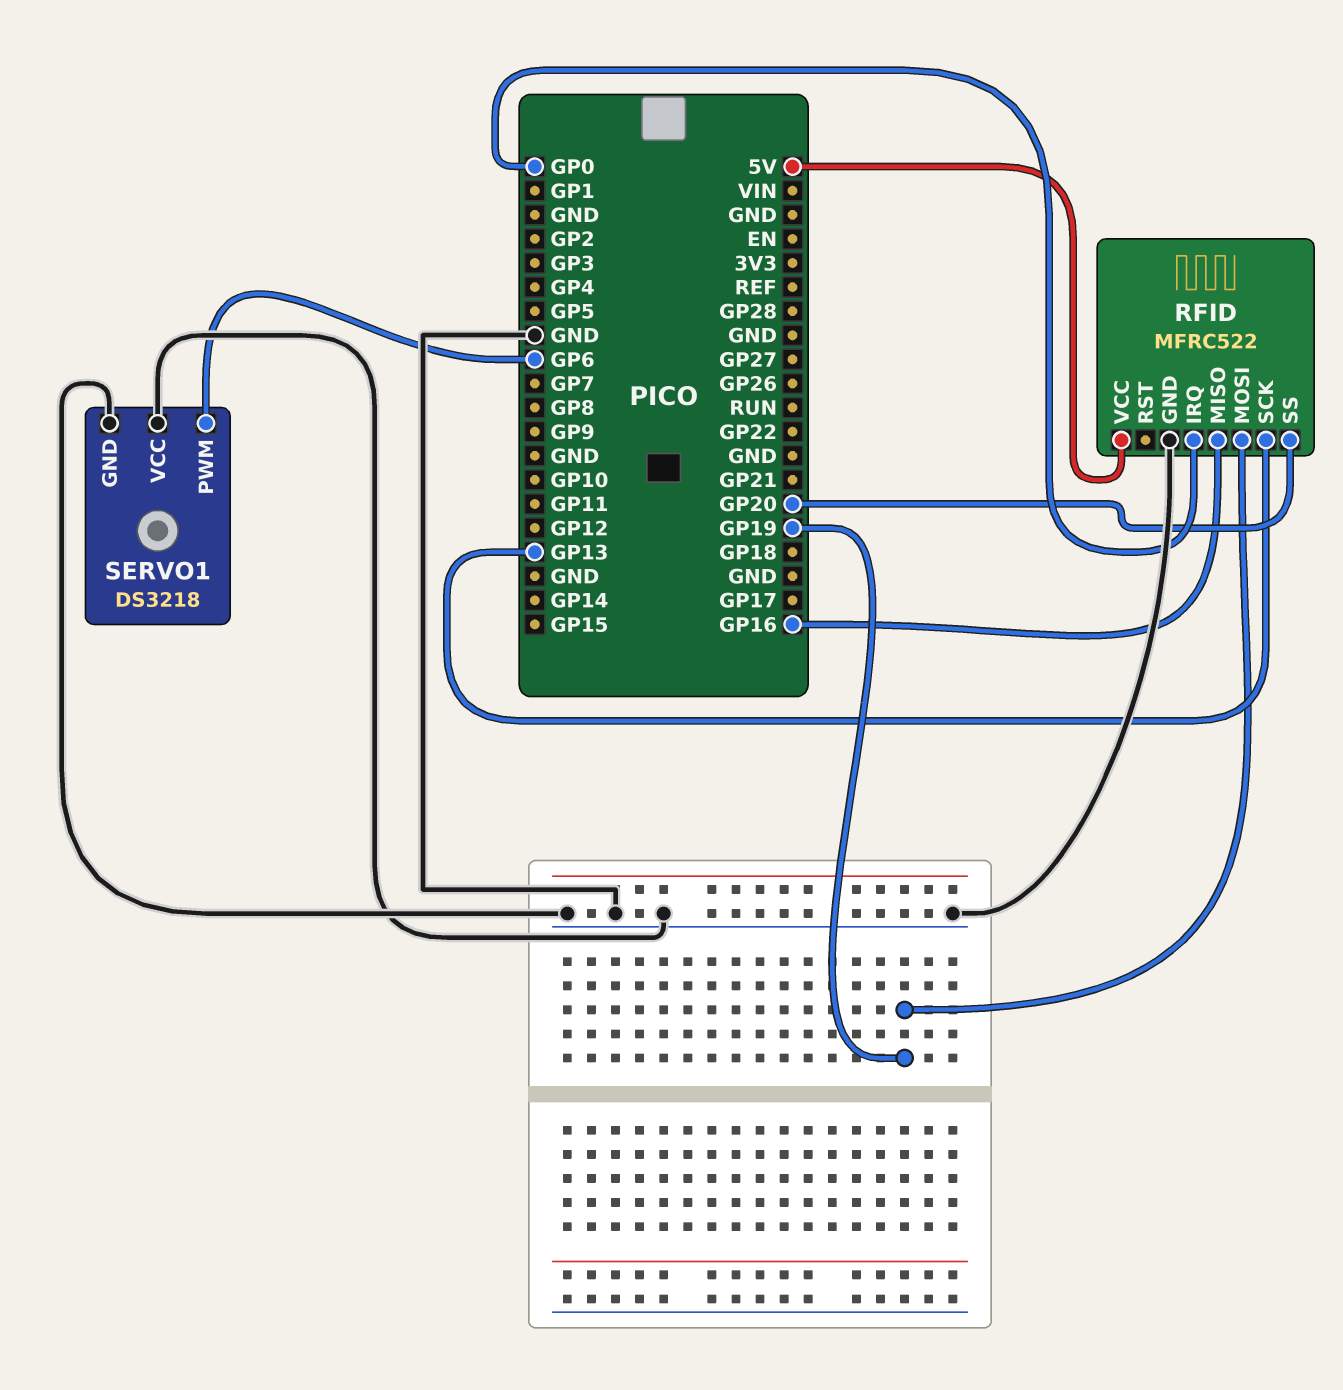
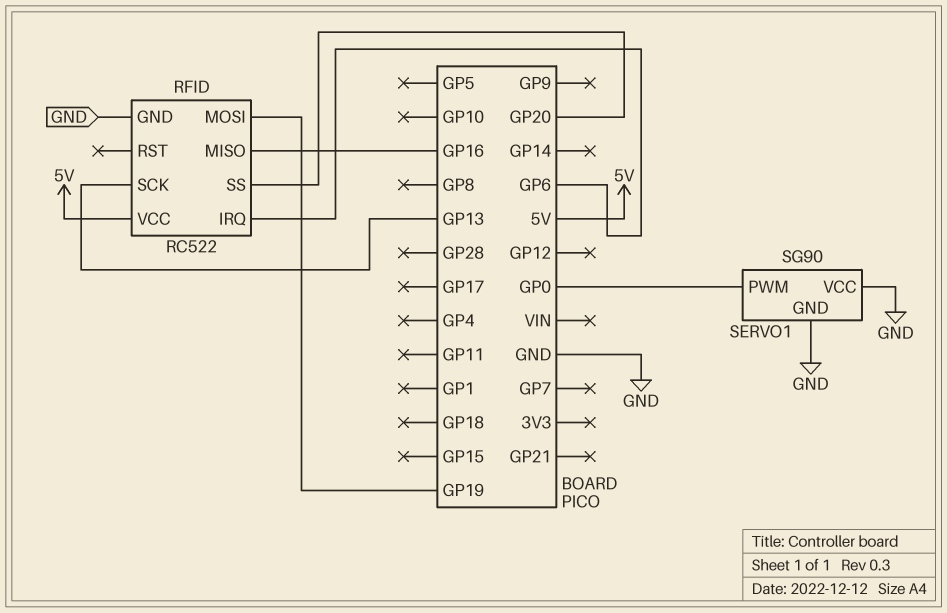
RFID: MFRC522 -> RC522
RFID pin IRQ: GP0 -> GP6
SERVO1: DS3218 -> SG90
SERVO1 pin PWM: GP6 -> GP0

